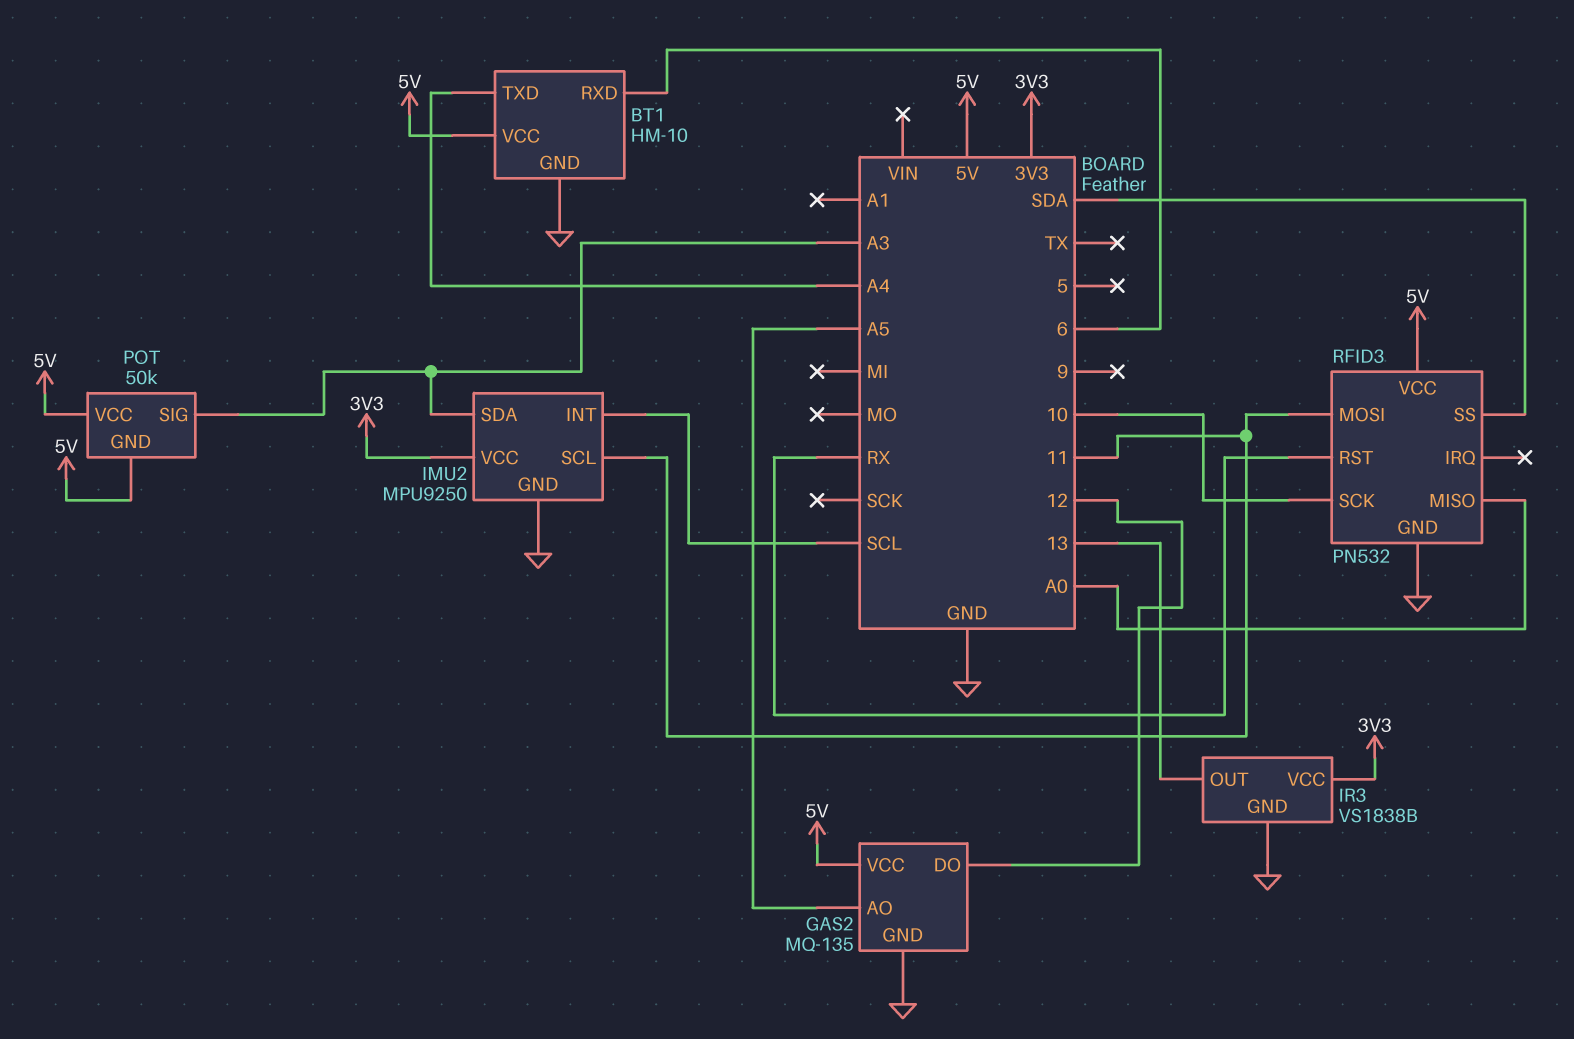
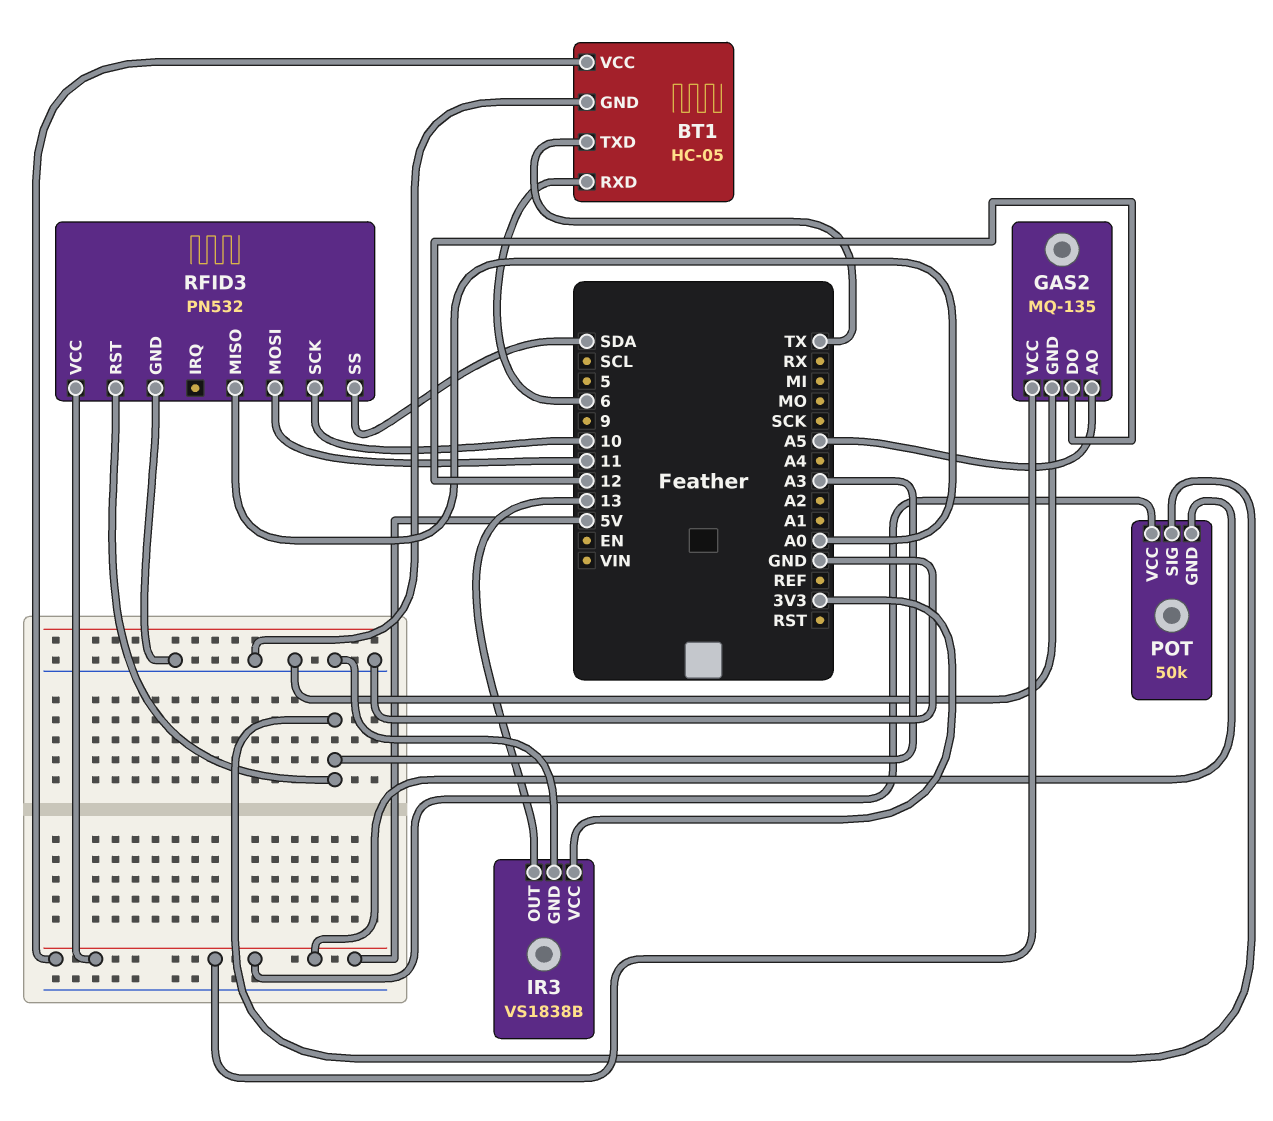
BT1: HM-10 -> HC-05
BT1 pin TXD: A4 -> TX
IMU2: MPU9250 -> none
IMU2 pin GND: GND -> none
IMU2 pin INT: SCL -> none
IMU2 pin SCL: 11 -> none
IMU2 pin SDA: A3 -> none
IMU2 pin VCC: 3V3 -> none
RFID3 pin RST: RX -> A3

